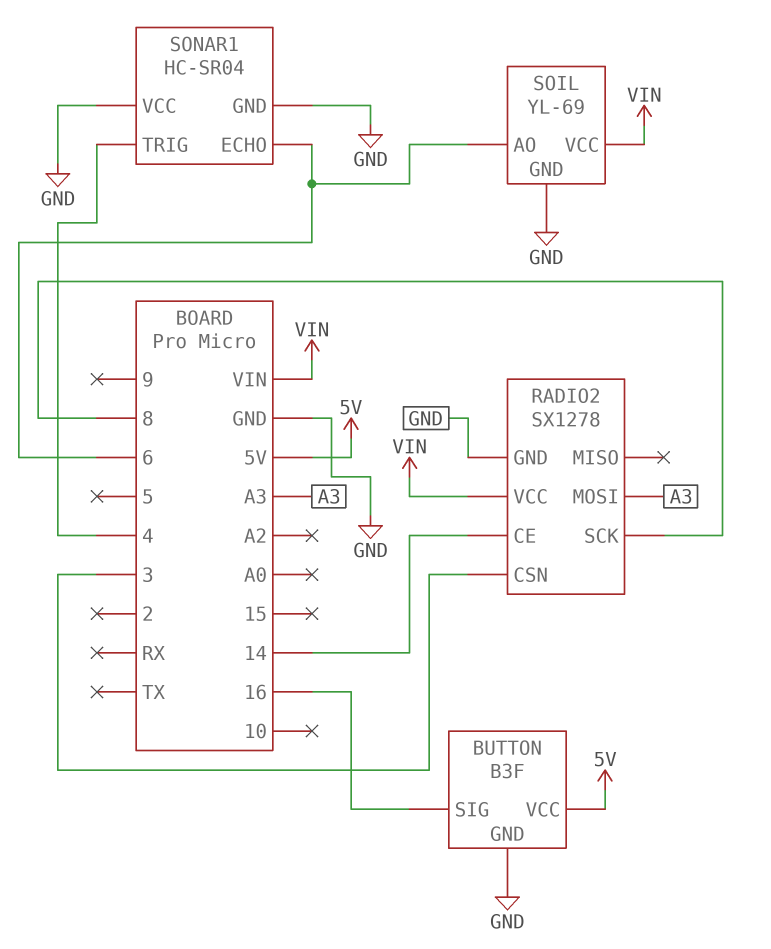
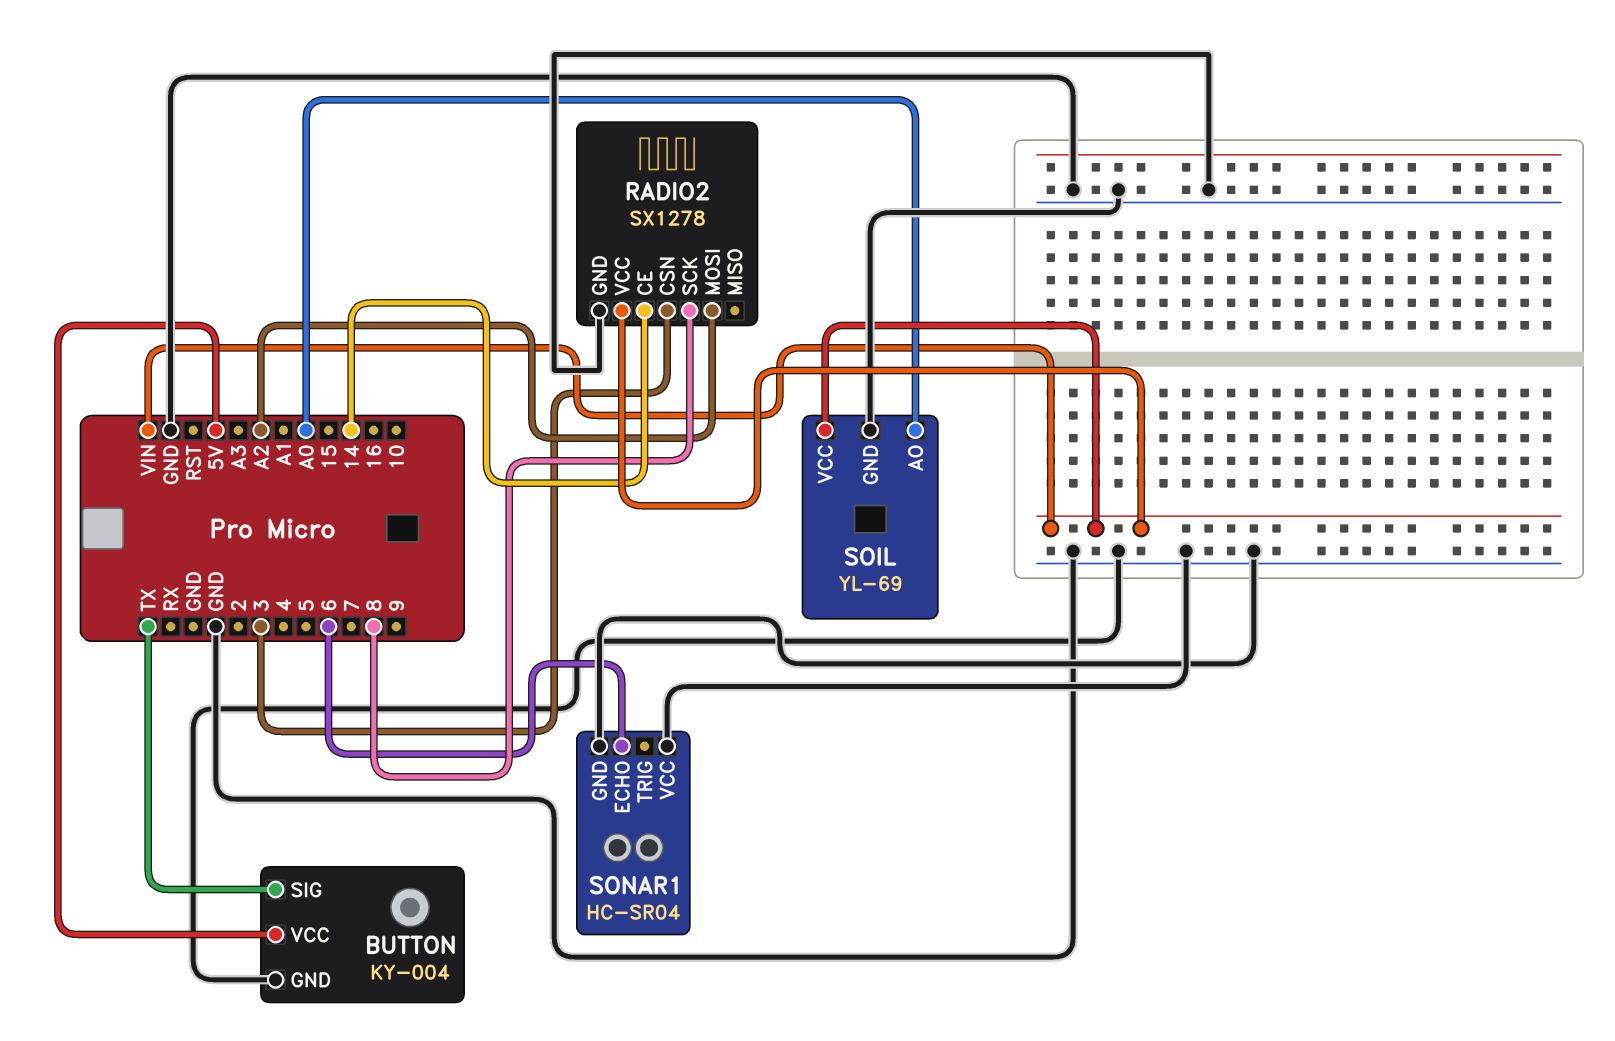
BUTTON: B3F -> KY-004
BUTTON pin SIG: 16 -> TX
RADIO2 pin MOSI: A3 -> A2
SOIL pin AO: 6 -> A0
SONAR1 pin TRIG: 4 -> none

